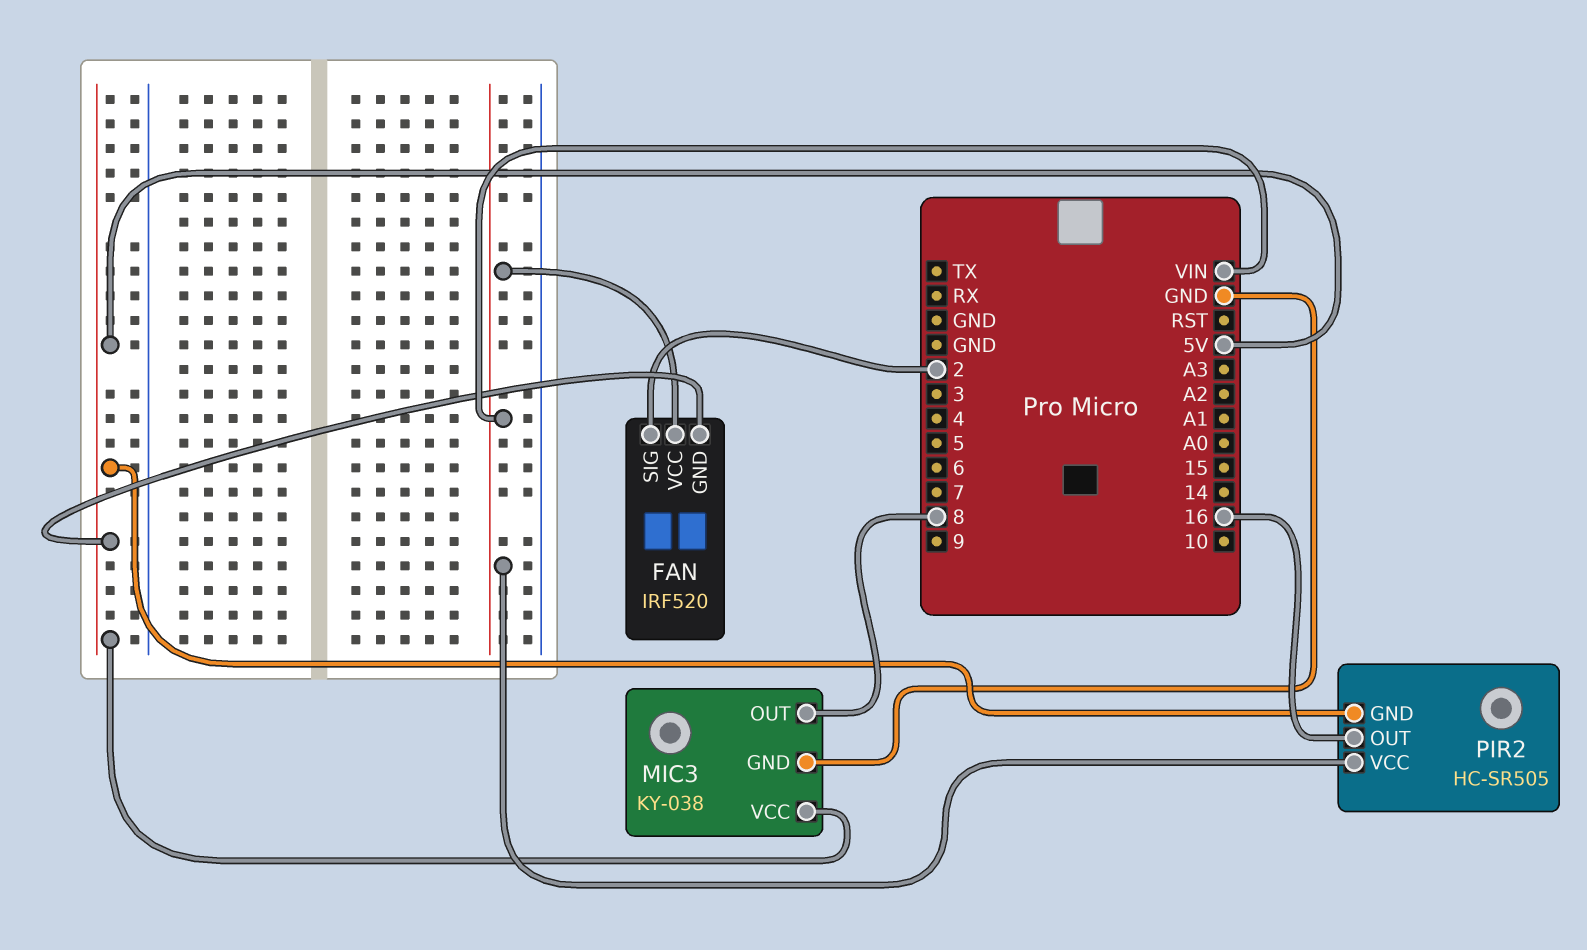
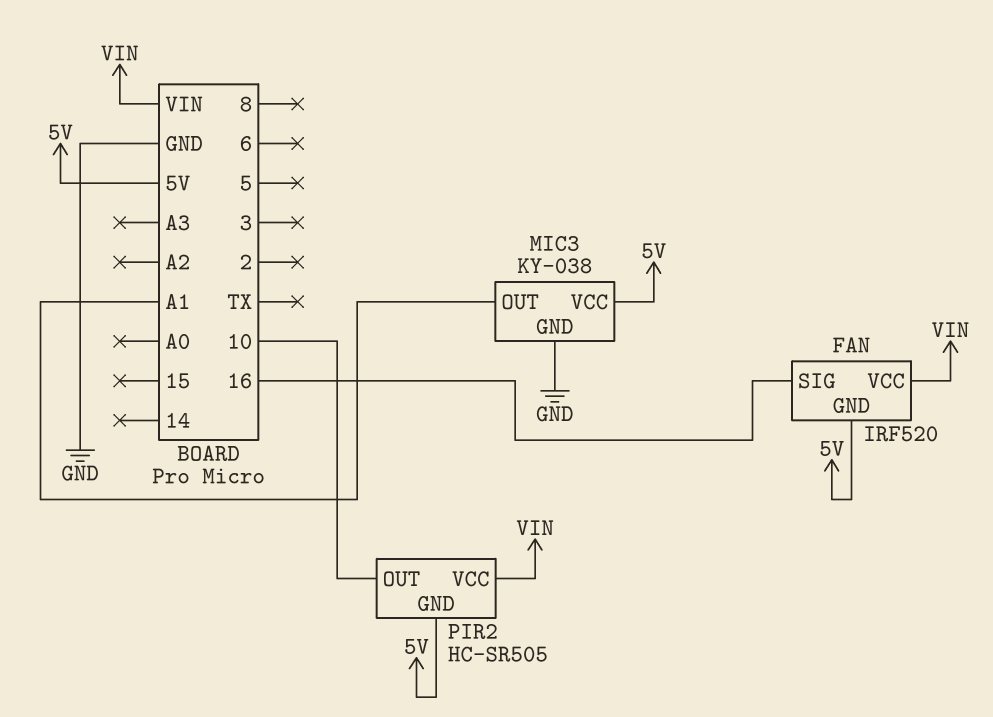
FAN pin SIG: 2 -> 16
MIC3 pin OUT: 8 -> A1
PIR2 pin OUT: 16 -> 10

